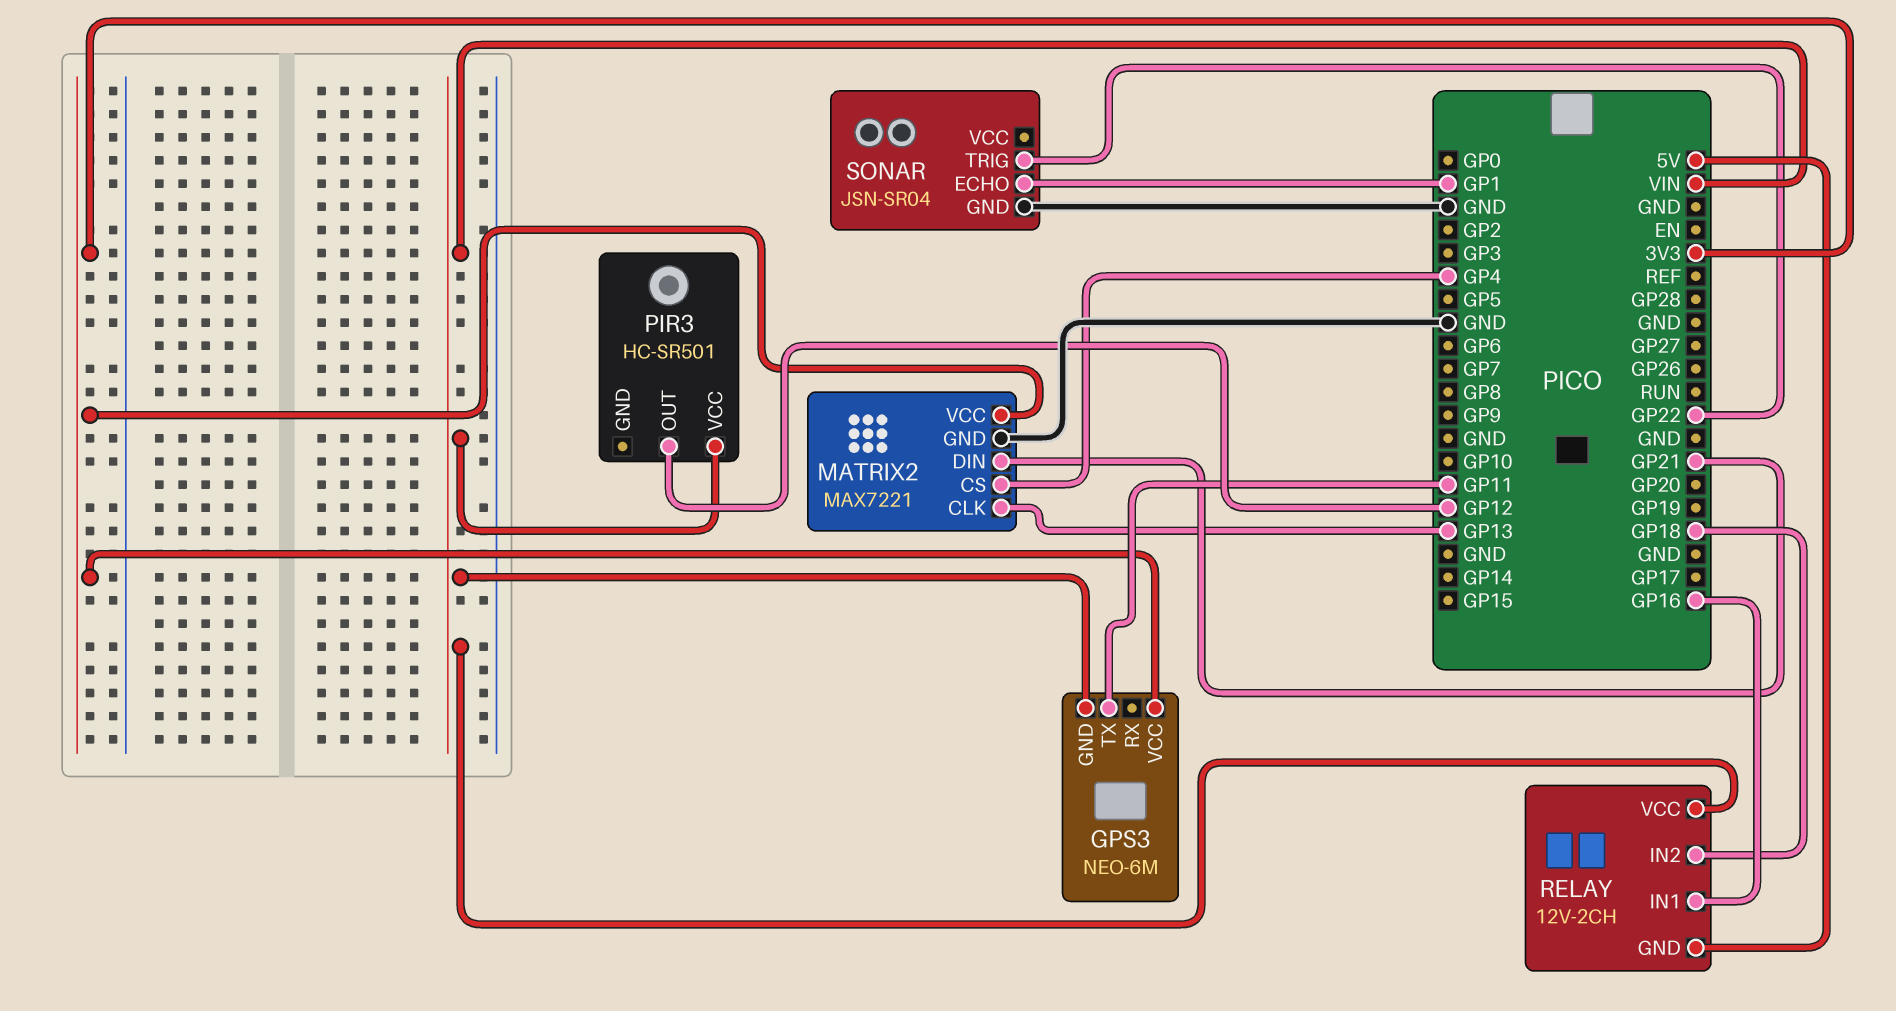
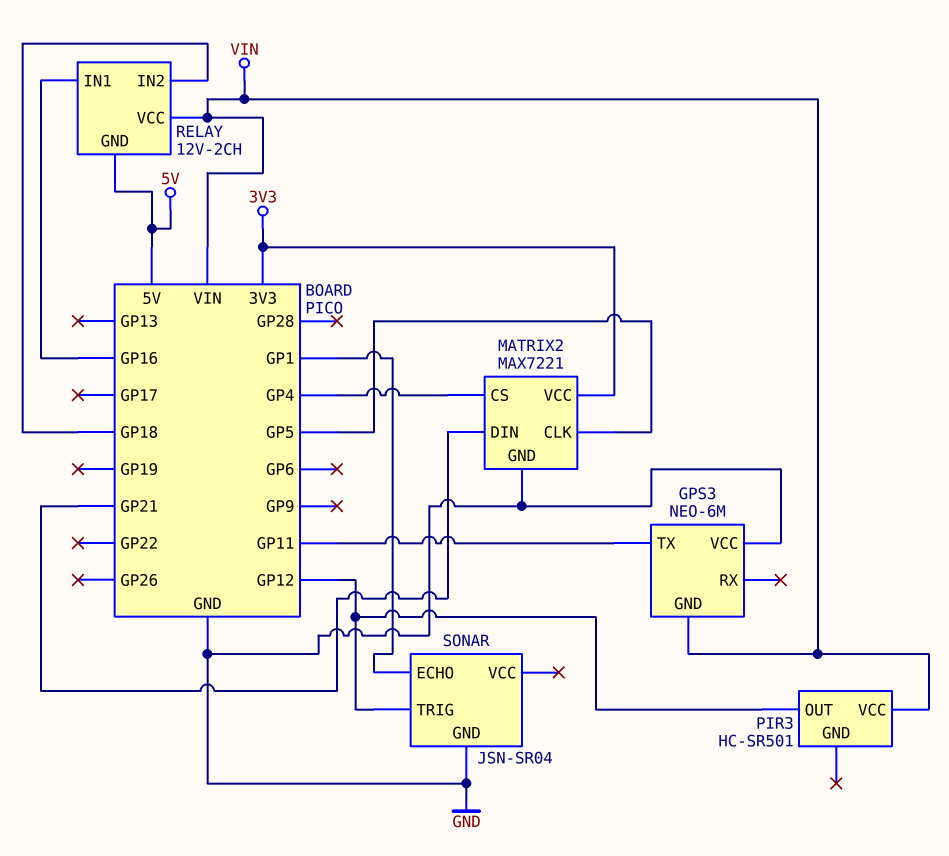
GPS3 pin VCC: 3V3 -> GND
MATRIX2 pin CLK: GP13 -> GP5
SONAR pin TRIG: GP22 -> GP12

